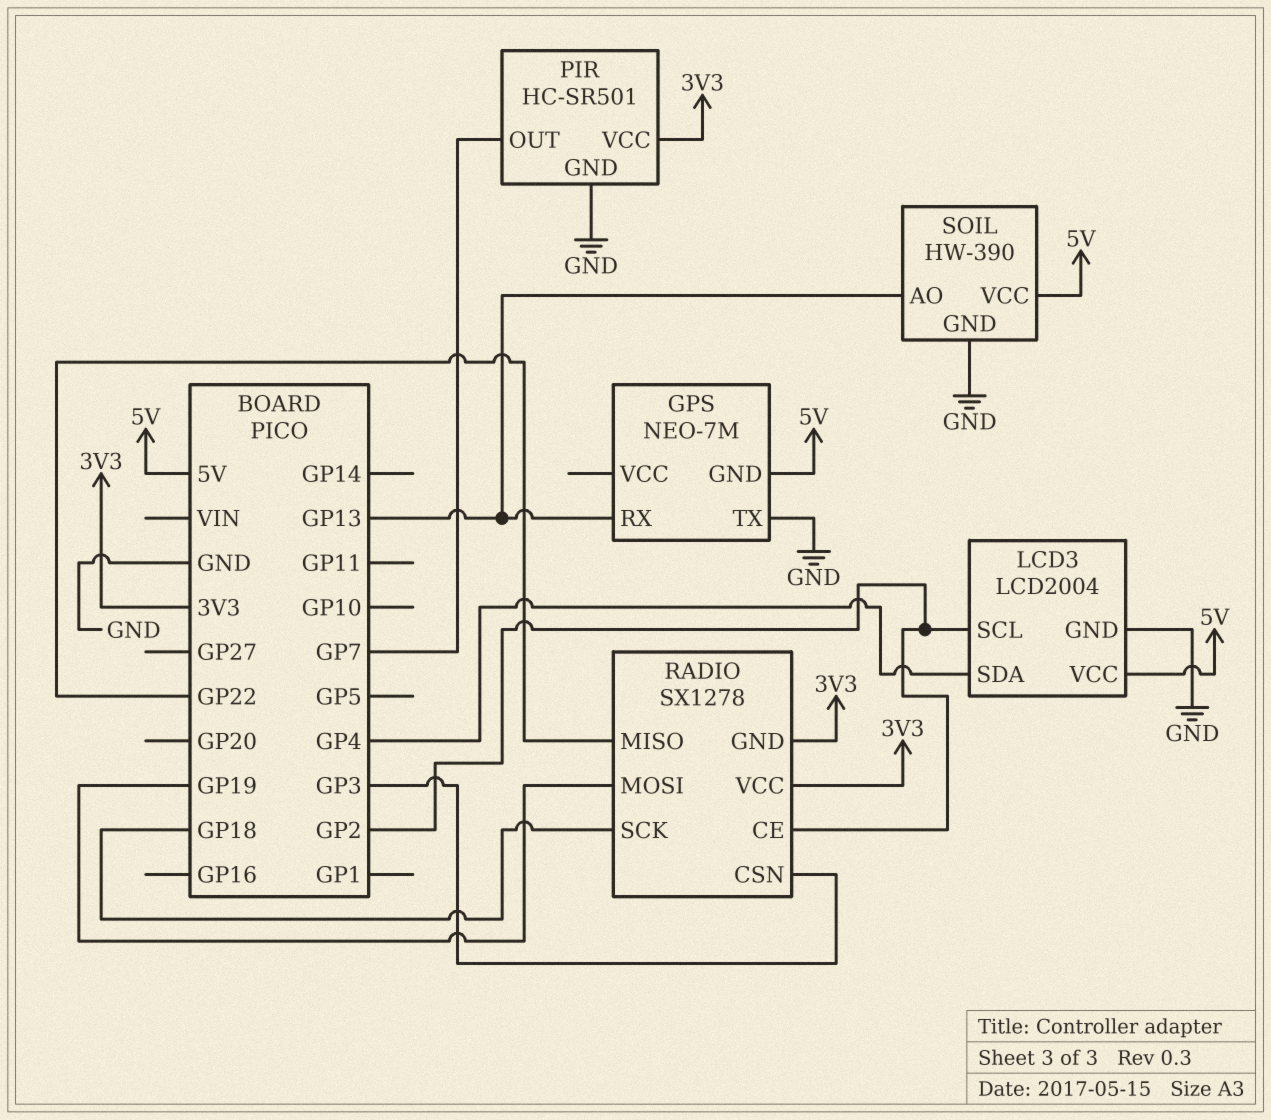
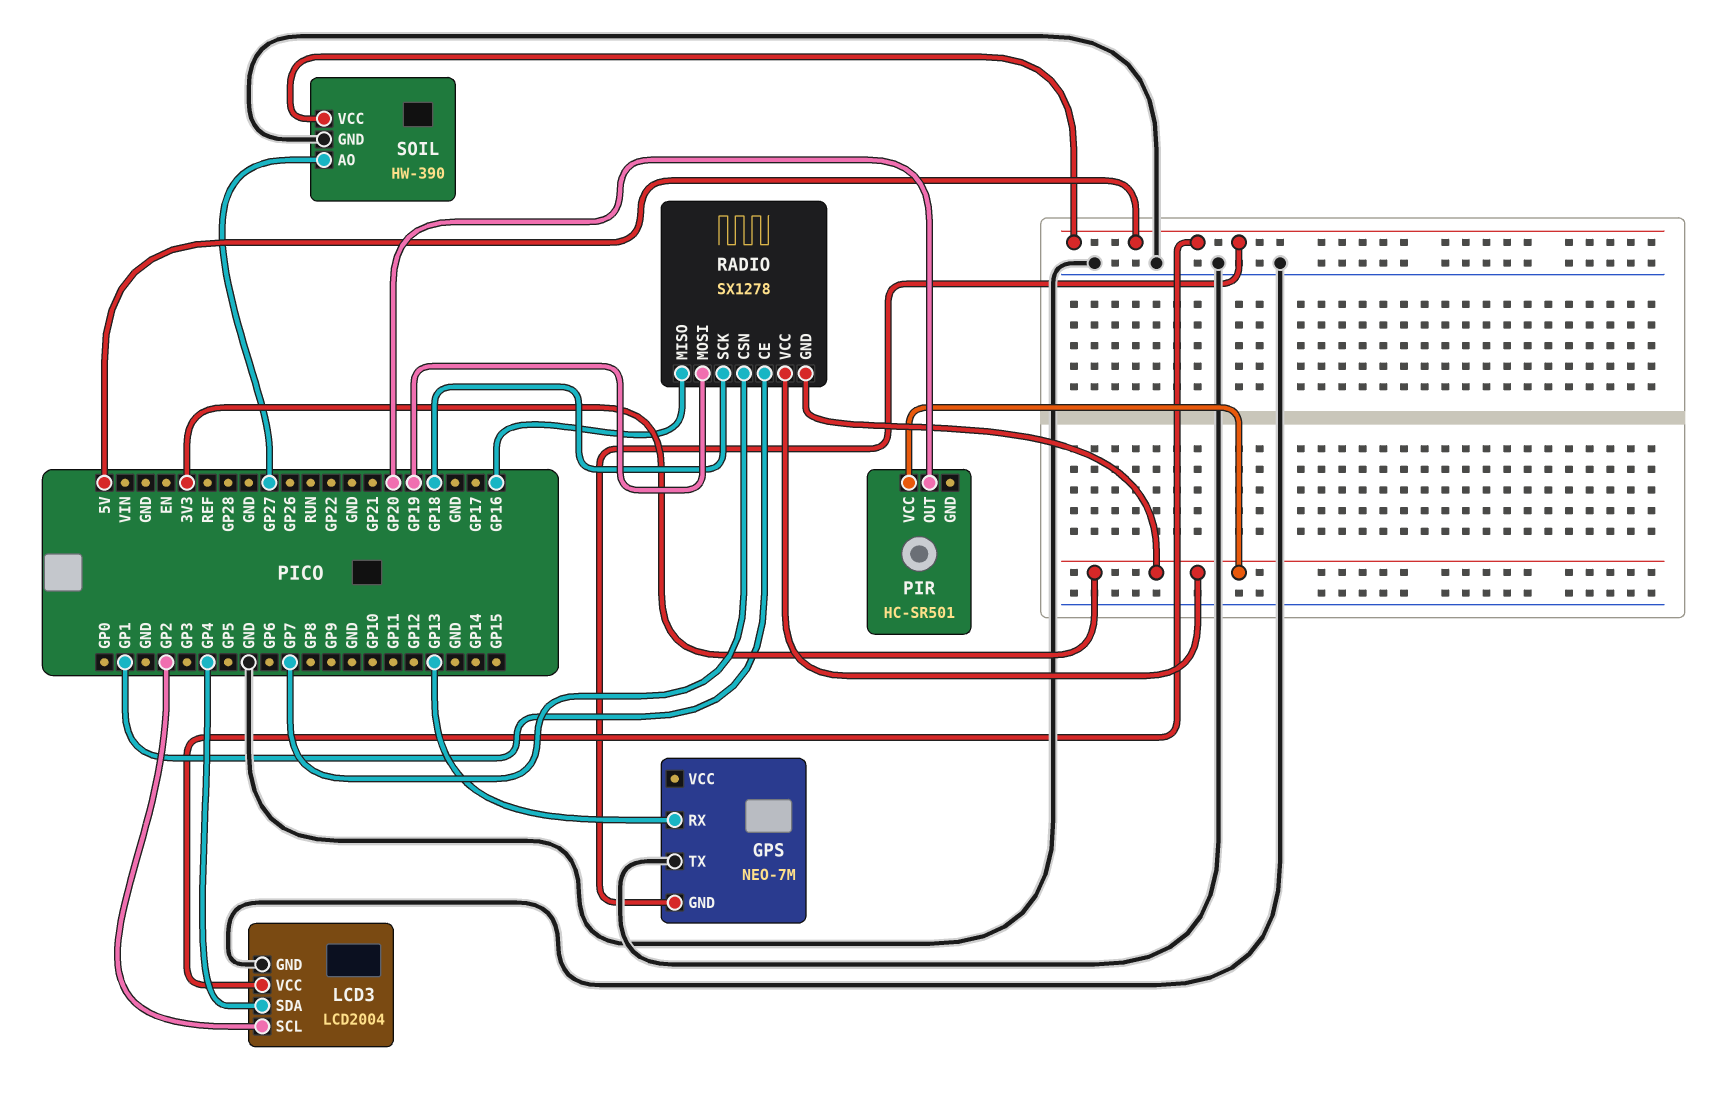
PIR pin GND: GND -> none
PIR pin OUT: GP7 -> GP20
RADIO pin CE: GP2 -> GP1
RADIO pin CSN: GP3 -> GP7
RADIO pin MISO: GP22 -> GP16
SOIL pin AO: GP13 -> GP27

